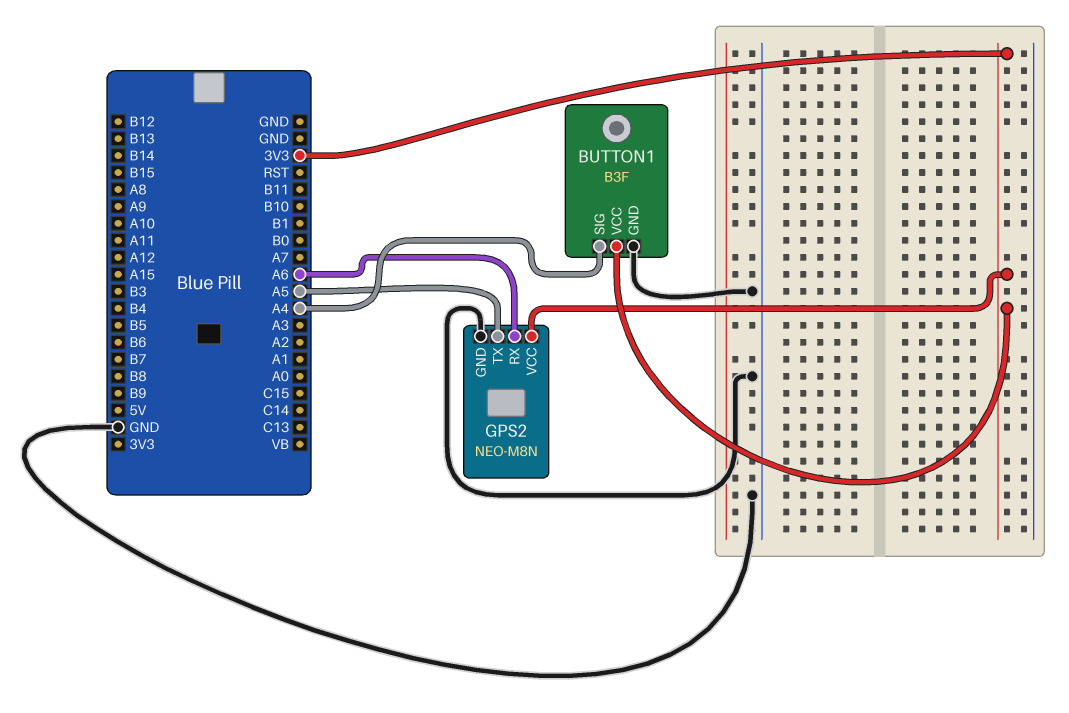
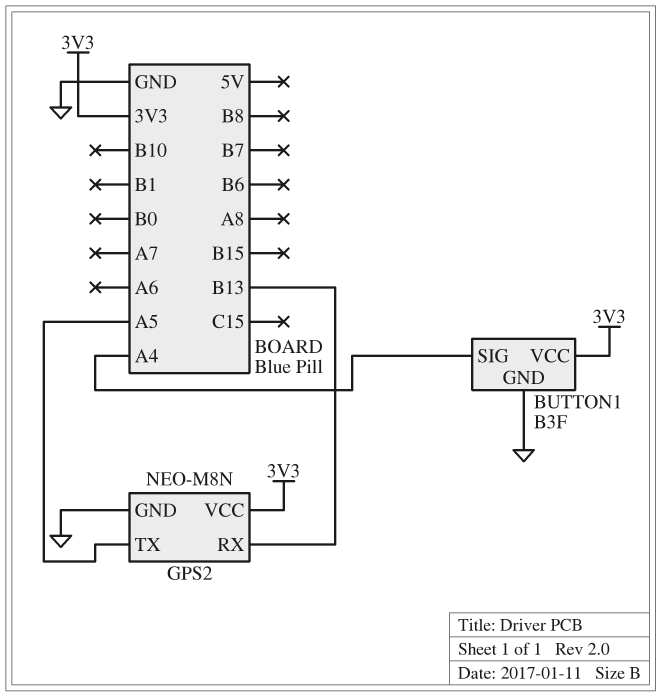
GPS2 pin RX: A6 -> B13

